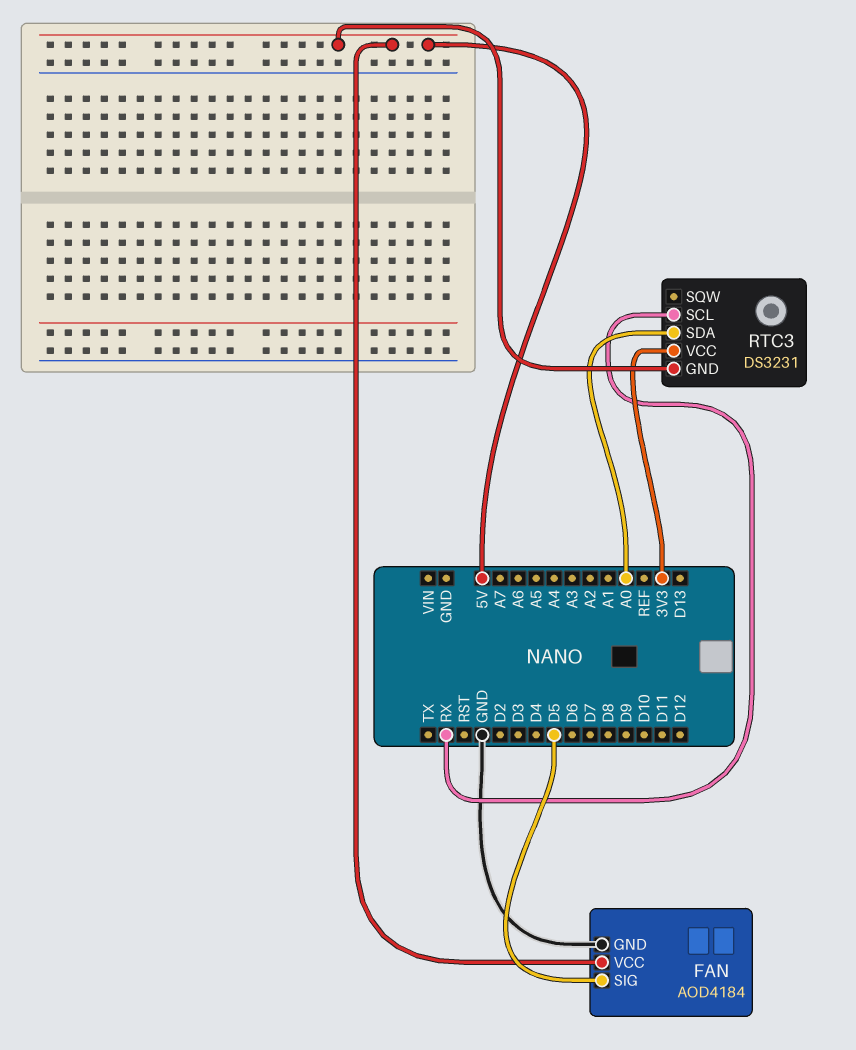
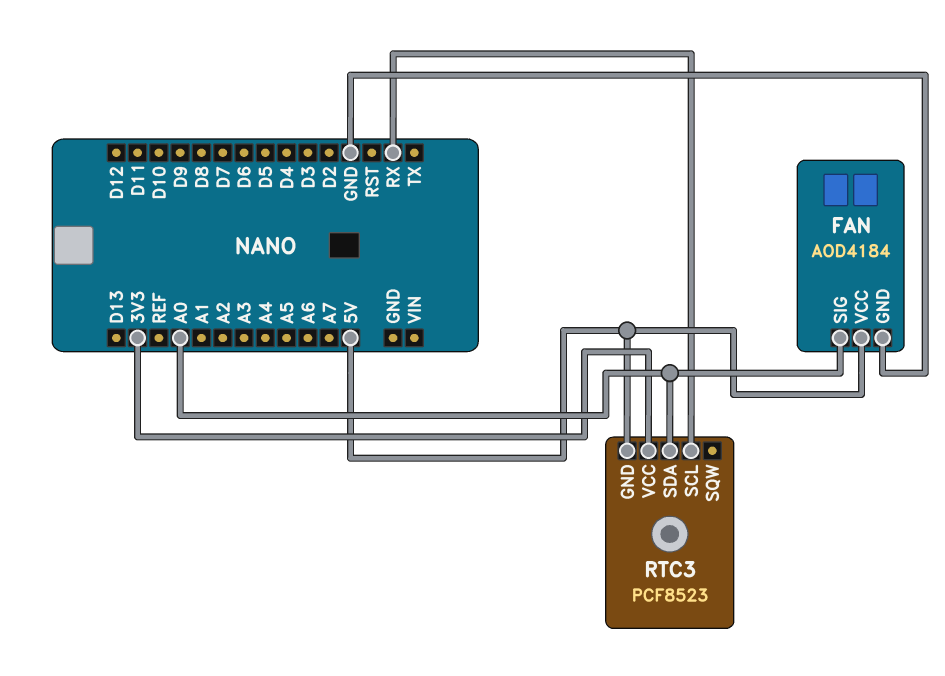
FAN pin SIG: D5 -> A0
RTC3: DS3231 -> PCF8523

